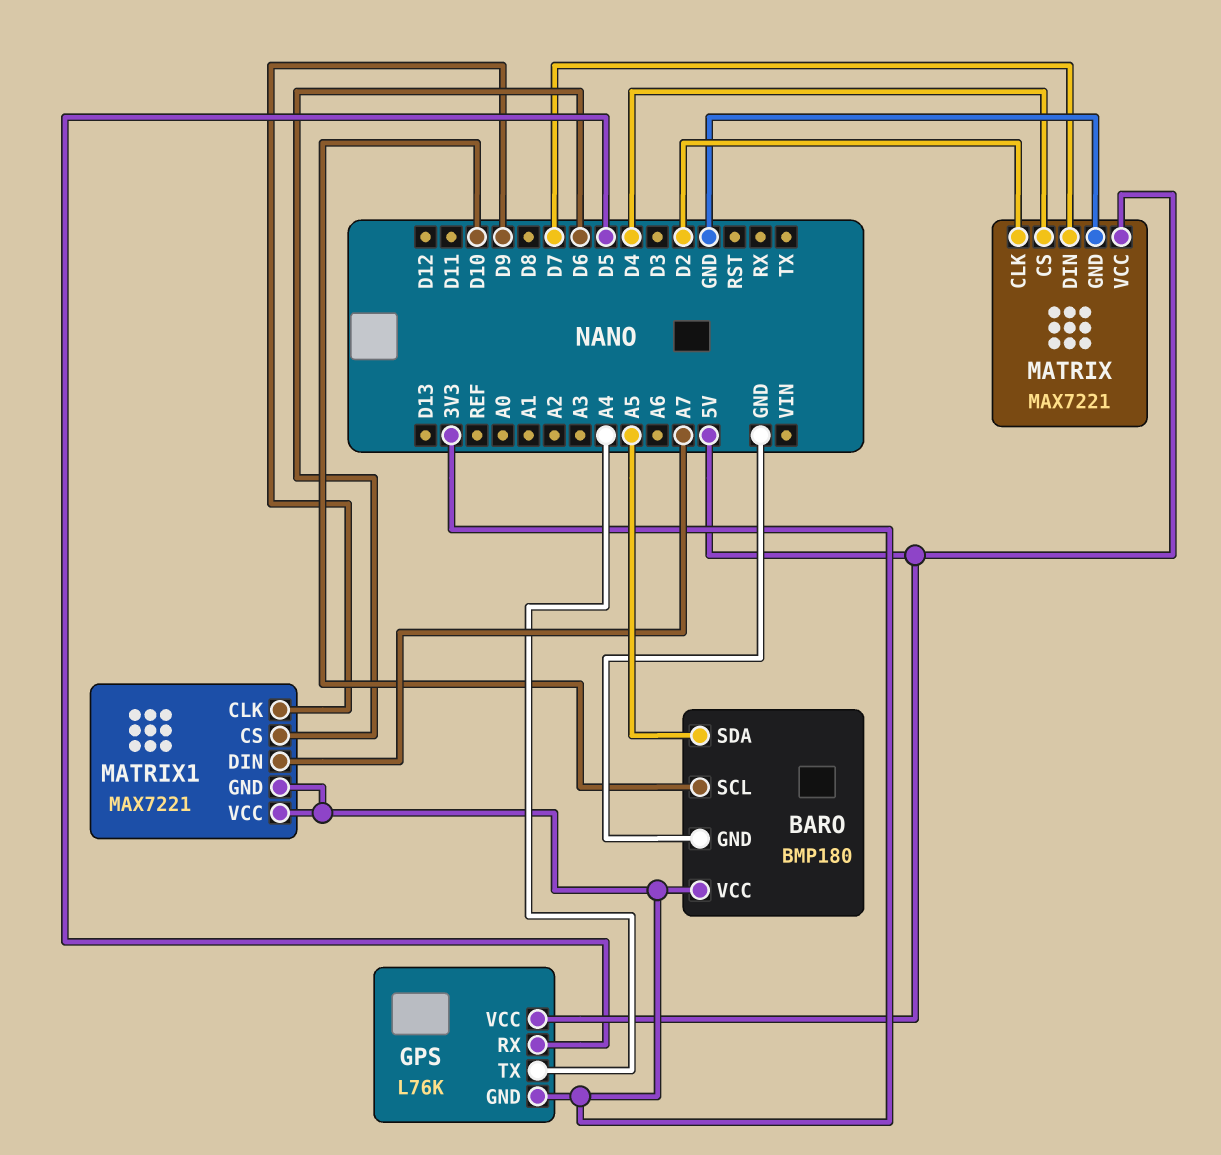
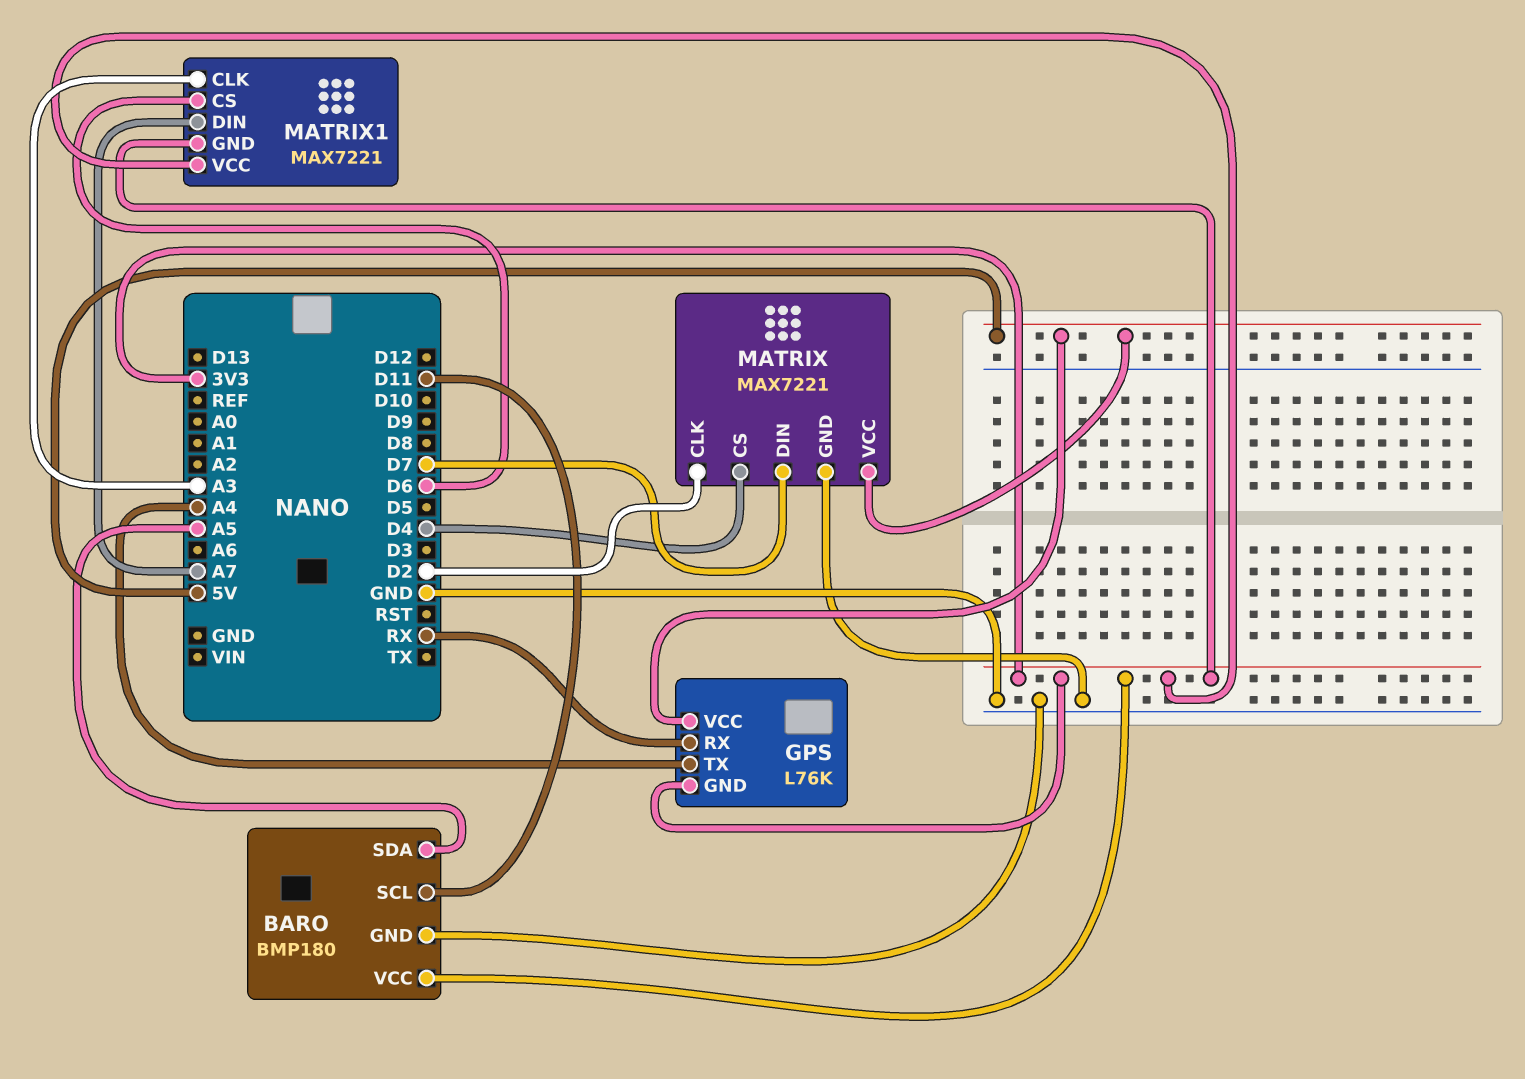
BARO pin SCL: D10 -> D11
GPS pin RX: D5 -> RX
MATRIX1 pin CLK: D9 -> A3

